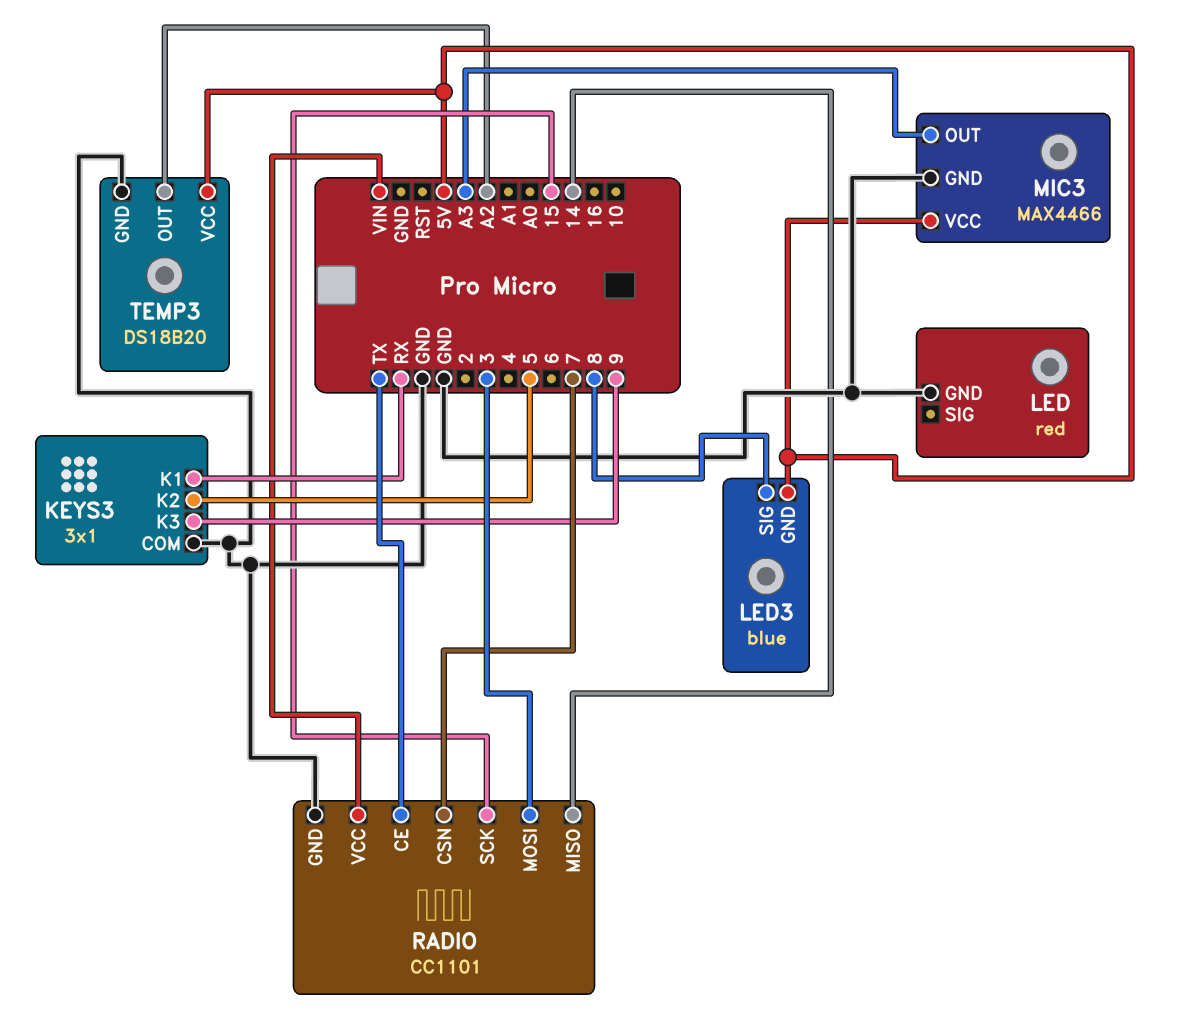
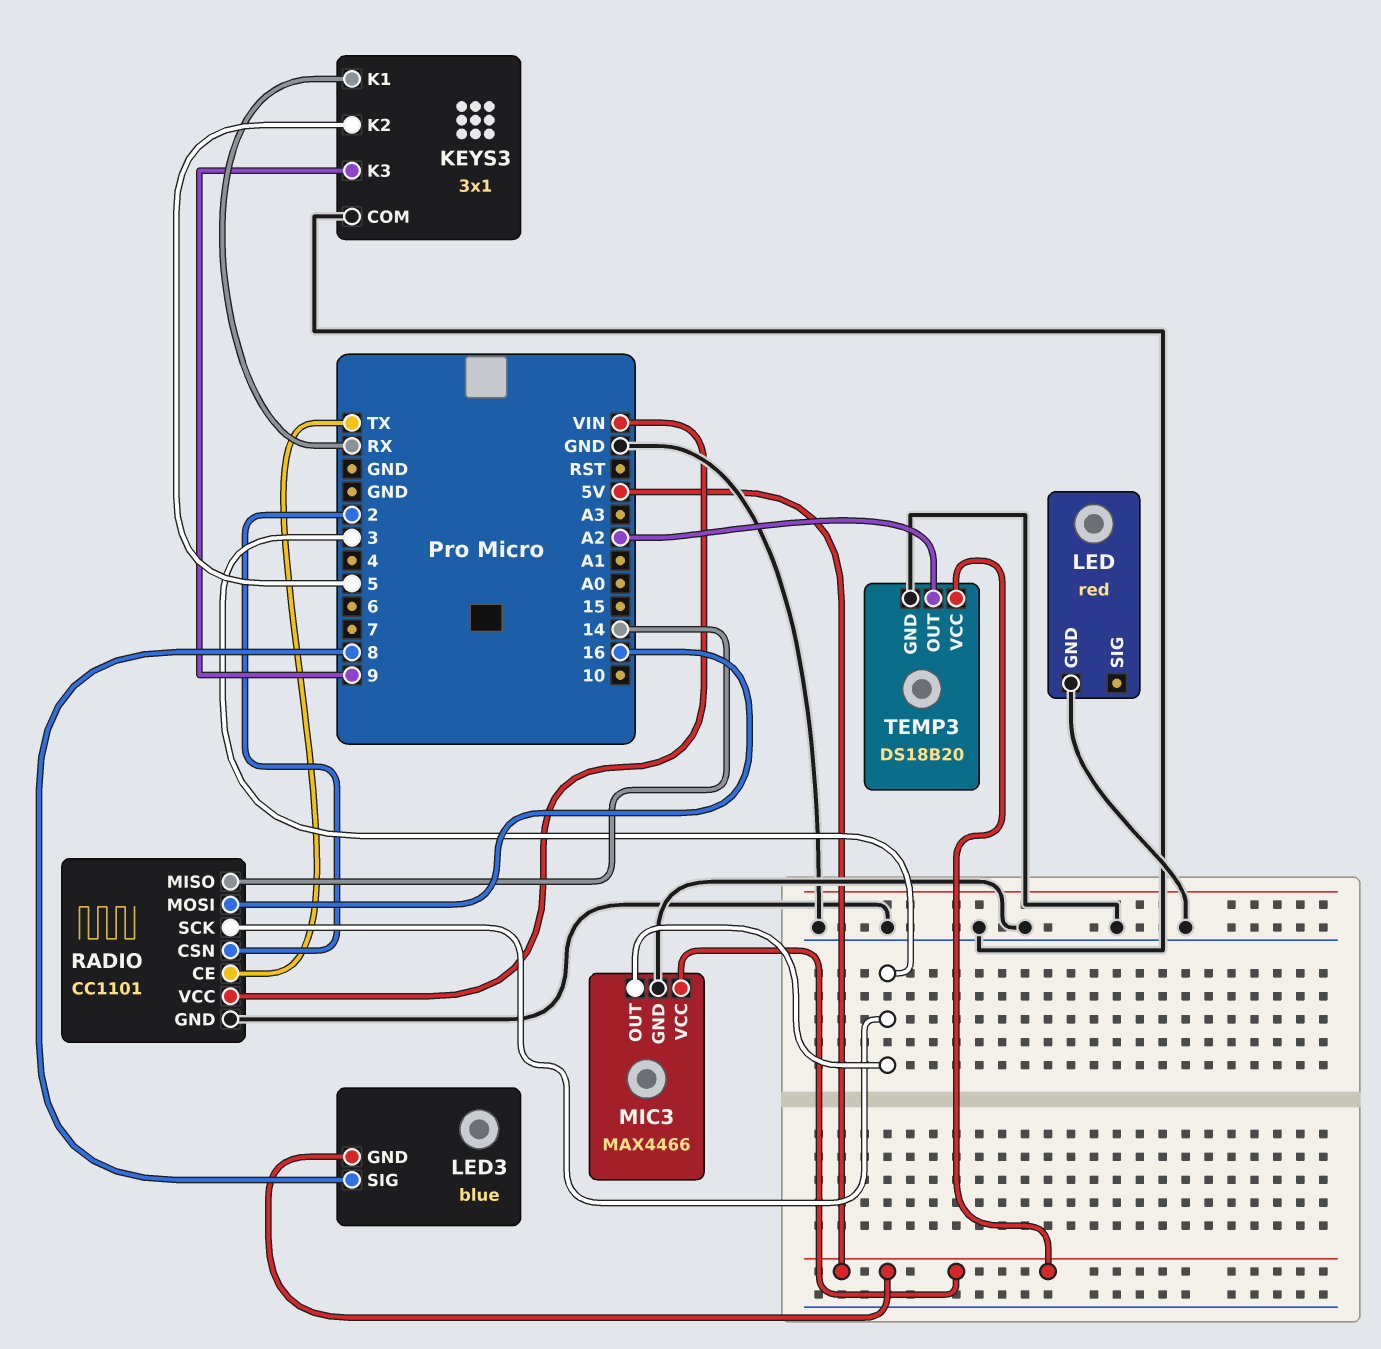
MIC3 pin OUT: A3 -> 3
RADIO pin CSN: 7 -> 2
RADIO pin MOSI: 3 -> 16
RADIO pin SCK: 15 -> 3

